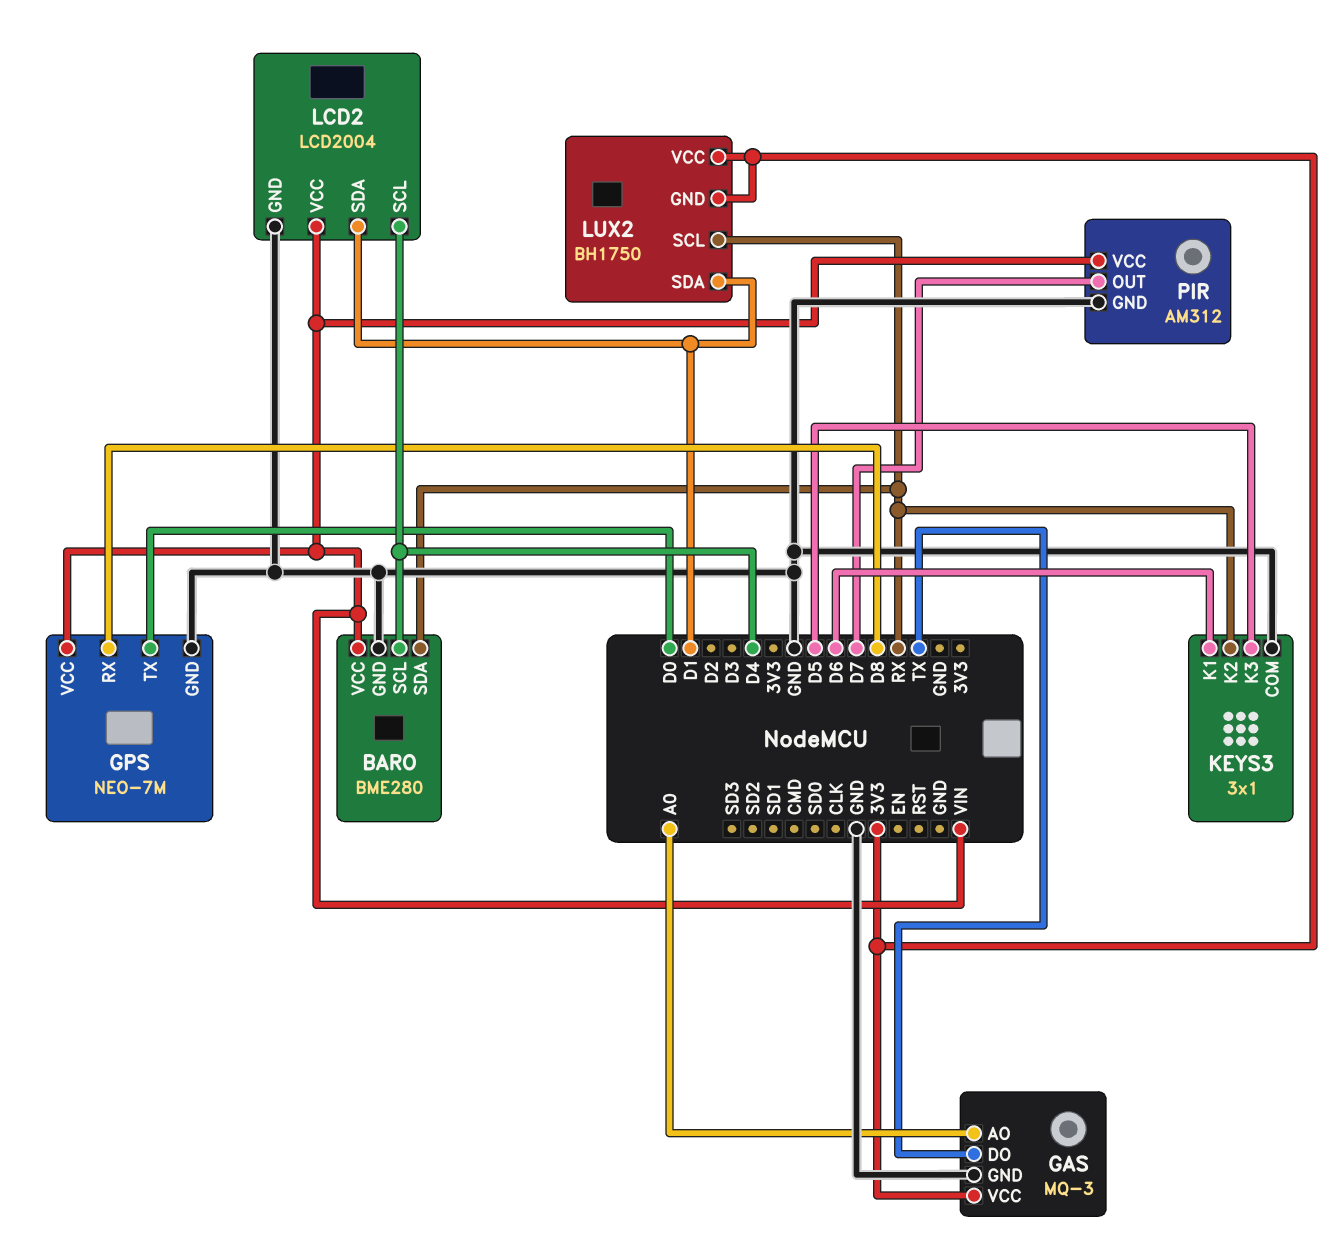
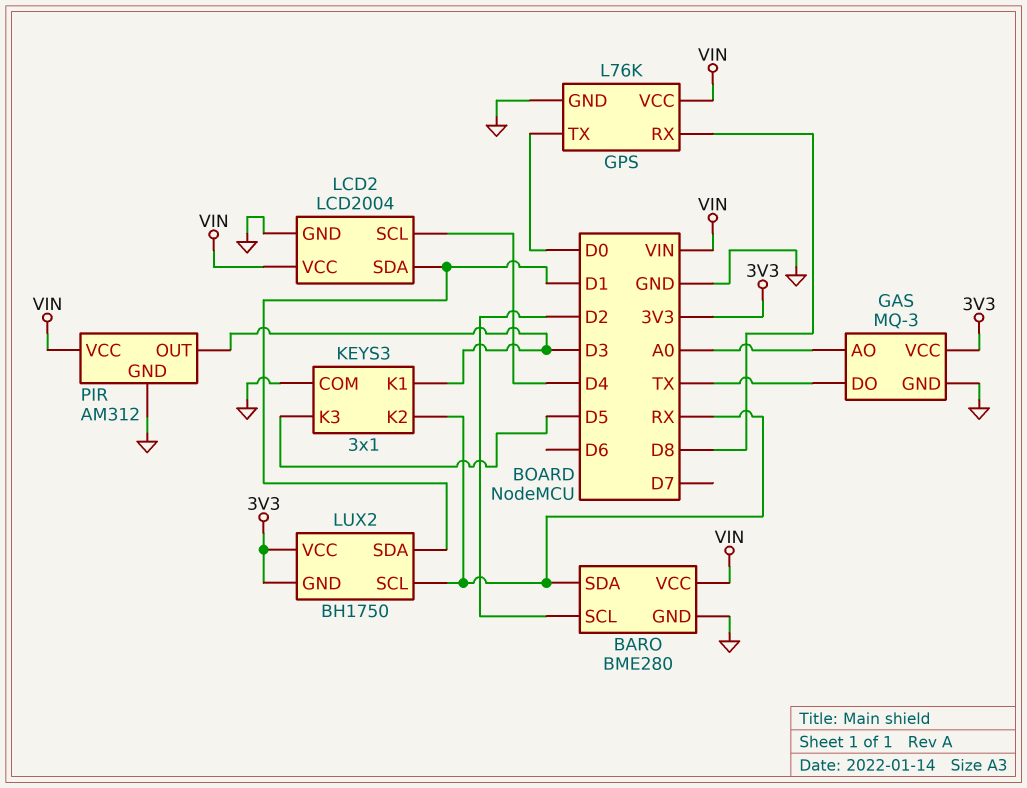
BARO pin SCL: D4 -> D2
GPS: NEO-7M -> L76K
KEYS3 pin K1: D6 -> D3
PIR pin OUT: D7 -> D3

